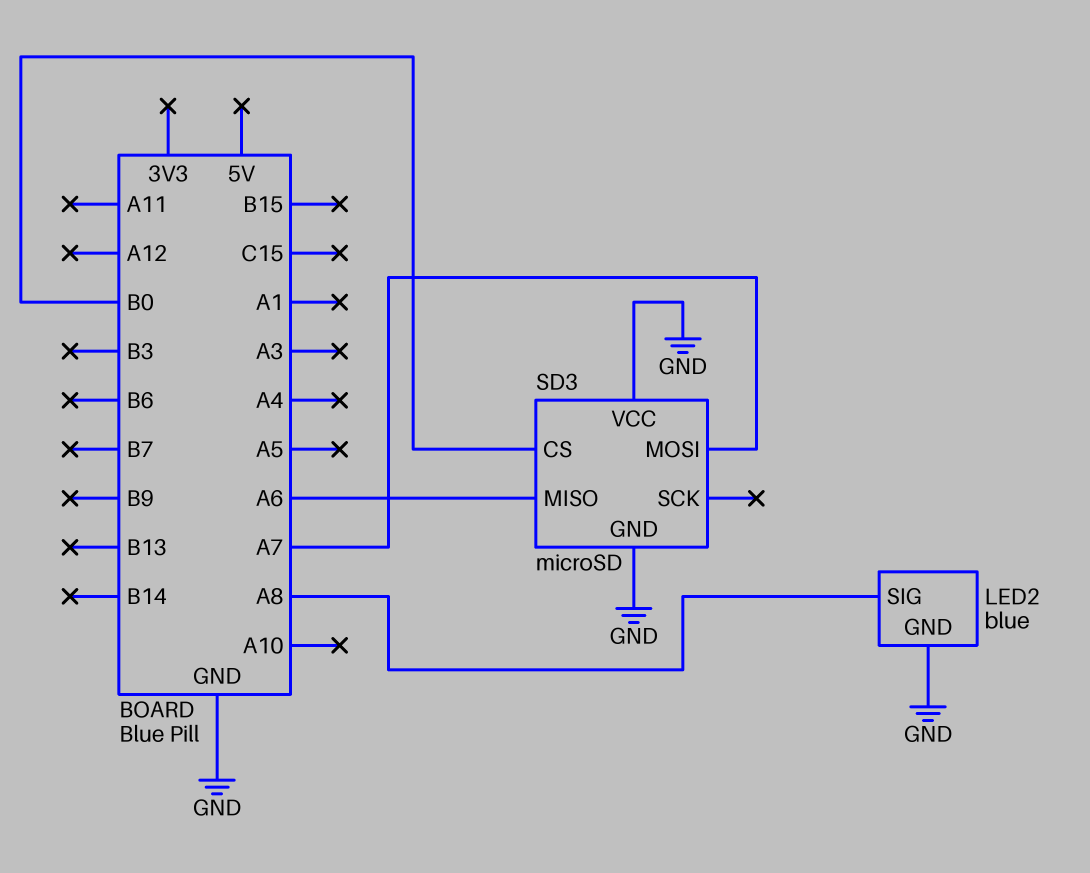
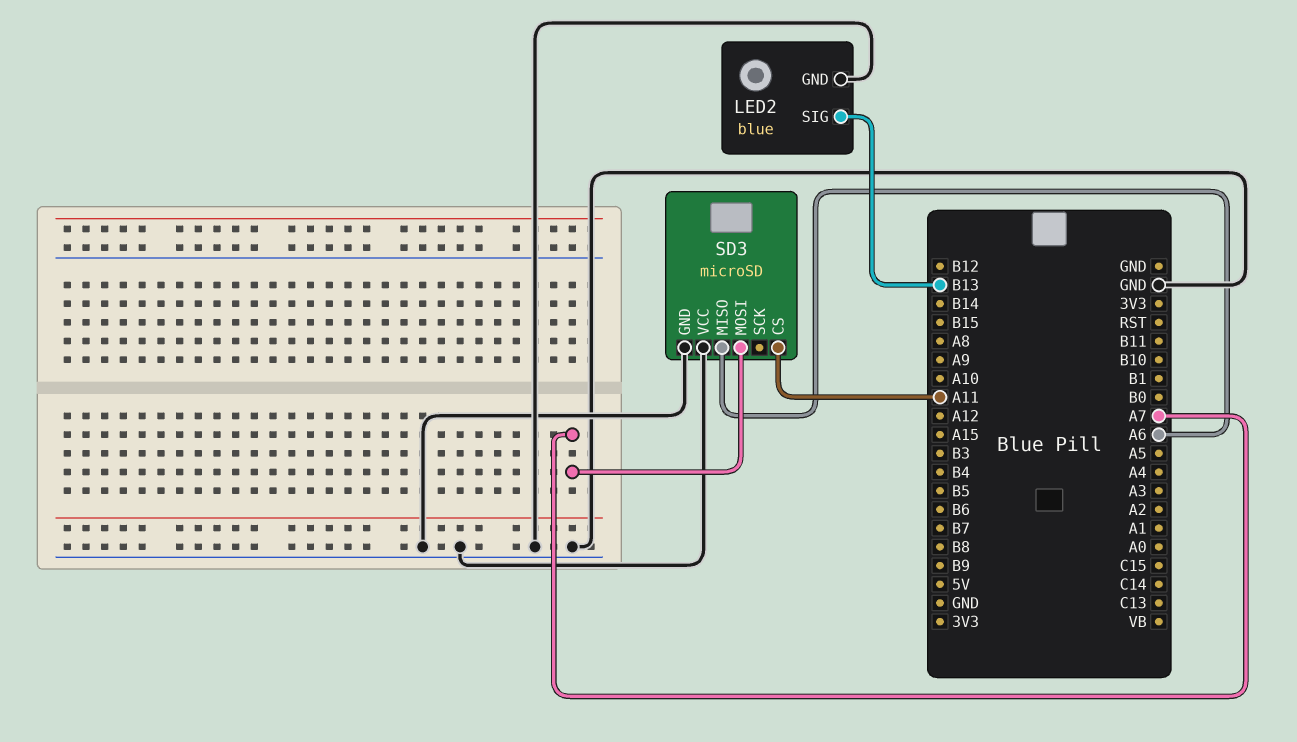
LED2 pin SIG: A8 -> B13
SD3 pin CS: B0 -> A11

